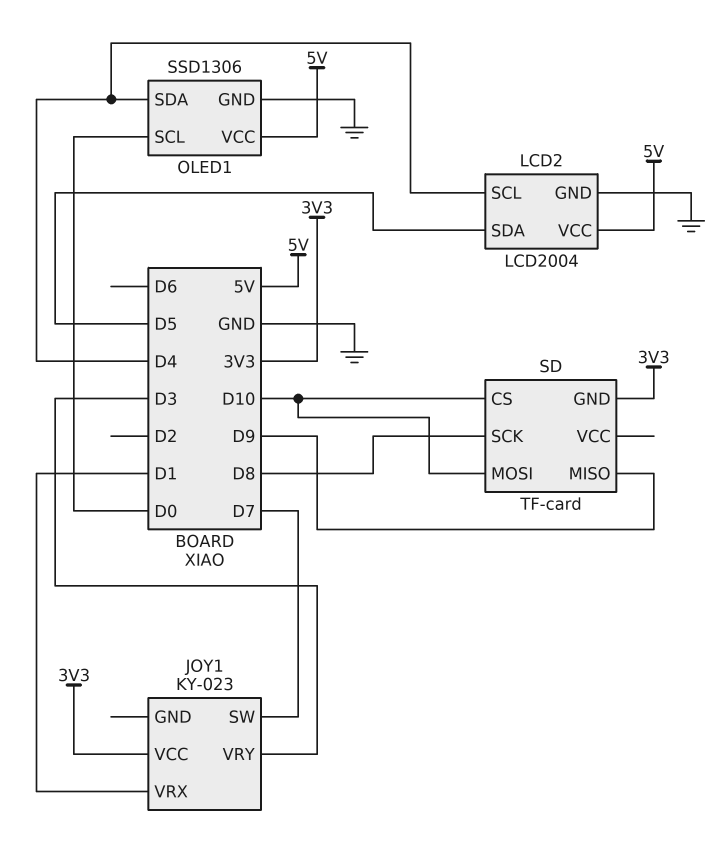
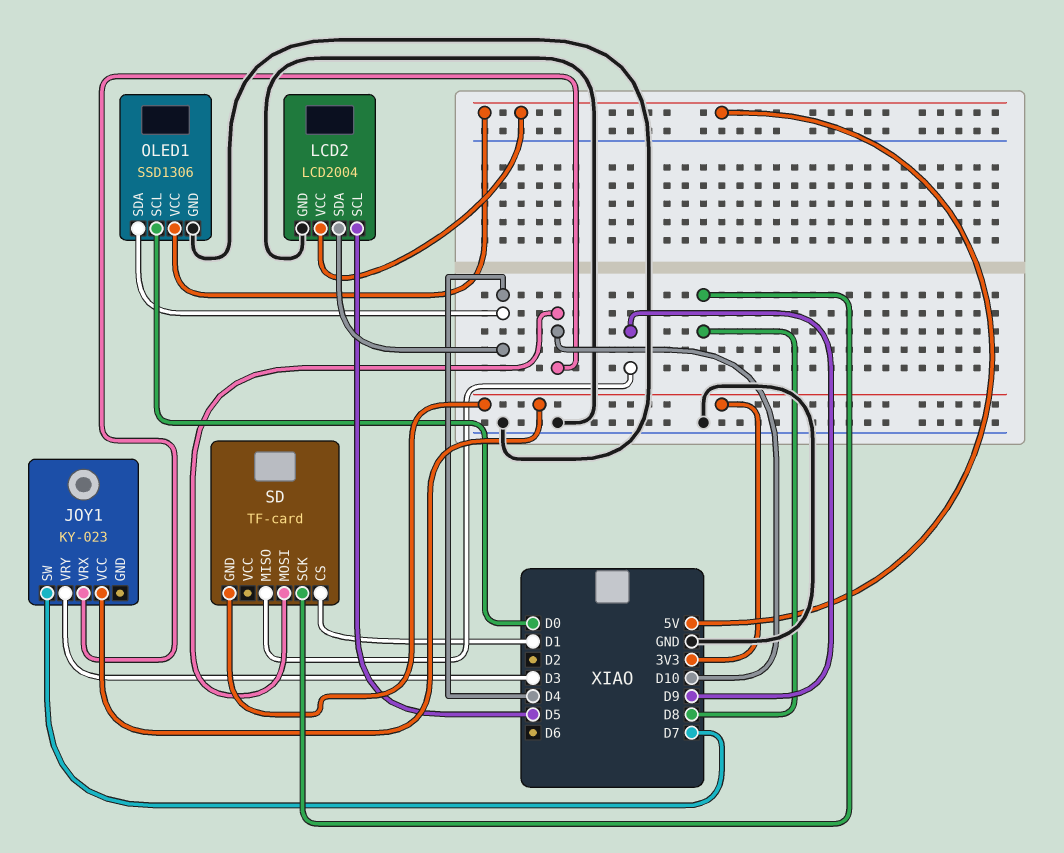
JOY1 pin VRX: D1 -> D10
LCD2 pin SCL: D4 -> D5
LCD2 pin SDA: D5 -> D4
SD pin CS: D10 -> D1

